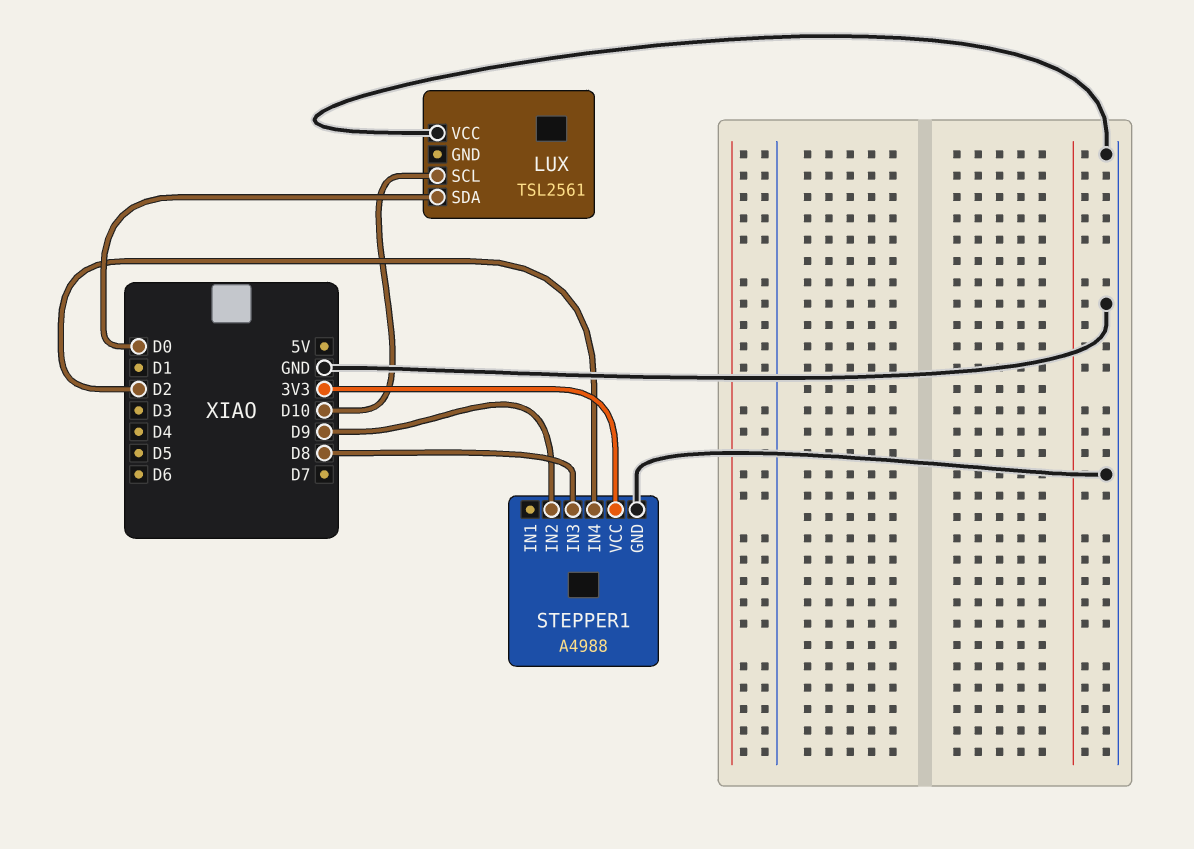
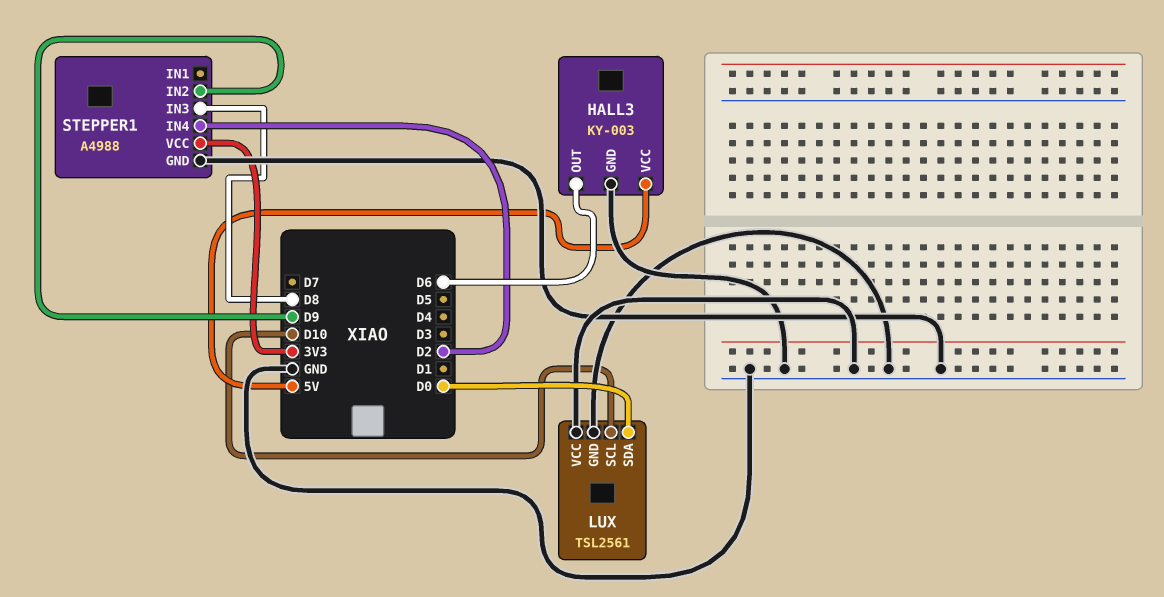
HALL3: none -> KY-003
HALL3 pin GND: none -> GND
HALL3 pin OUT: none -> D6
HALL3 pin VCC: none -> 5V
LUX pin GND: none -> GND

